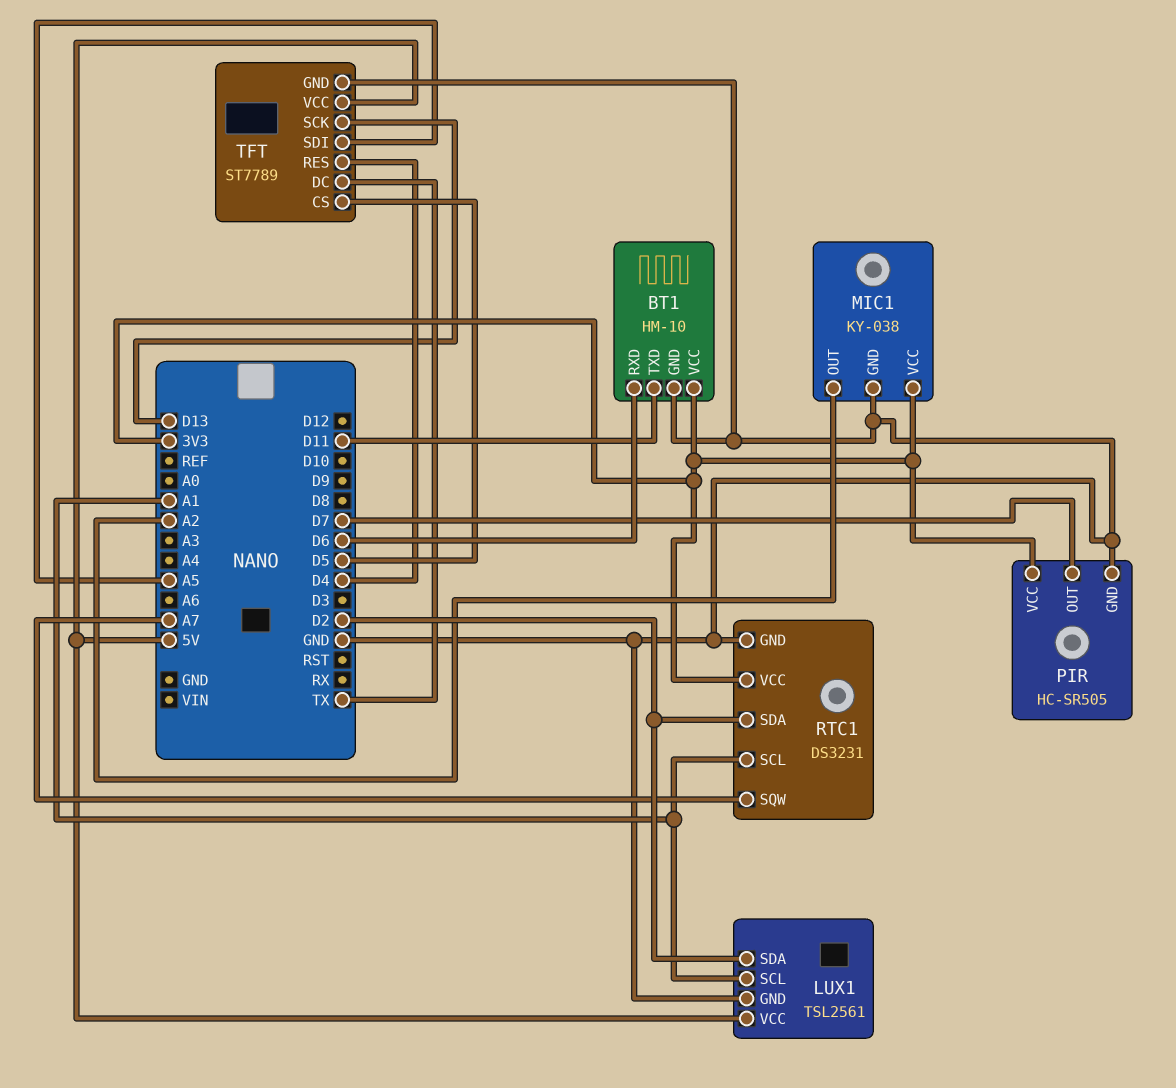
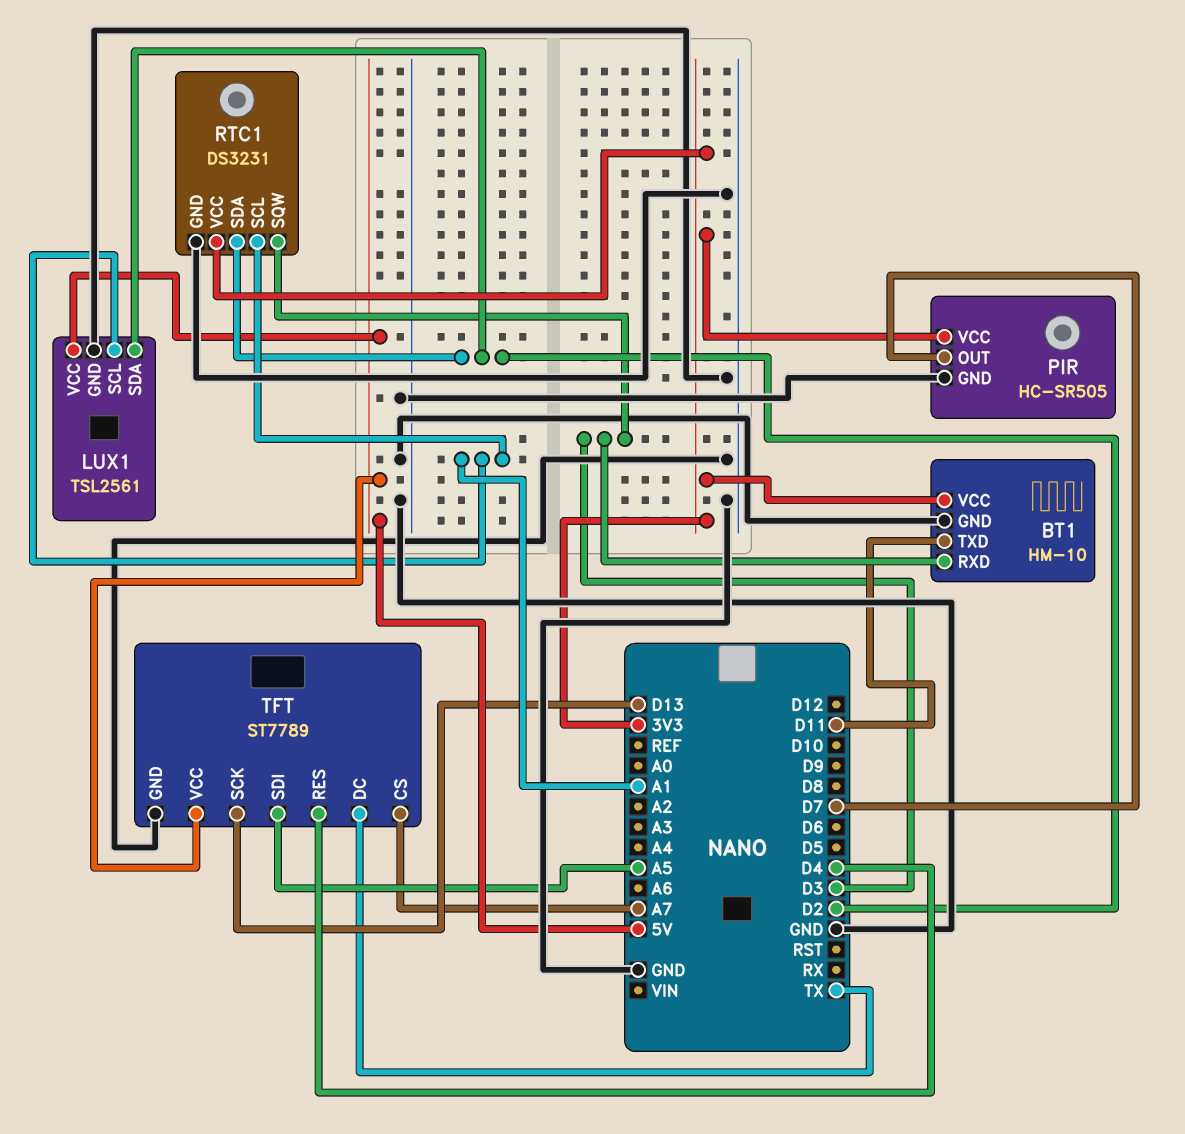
BT1 pin RXD: D6 -> D3
MIC1: KY-038 -> none
MIC1 pin GND: GND -> none
MIC1 pin OUT: A2 -> none
MIC1 pin VCC: 3V3 -> none
RTC1 pin SQW: A7 -> D3
TFT pin CS: D5 -> A7

